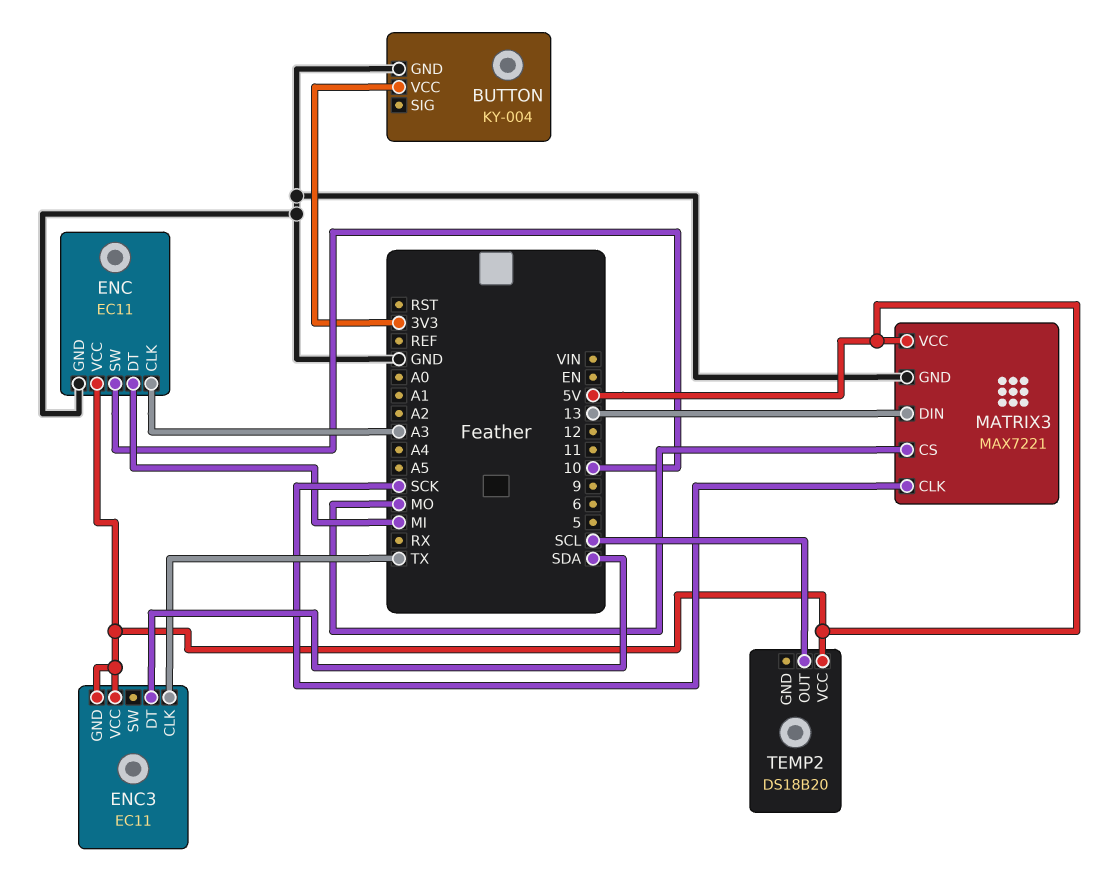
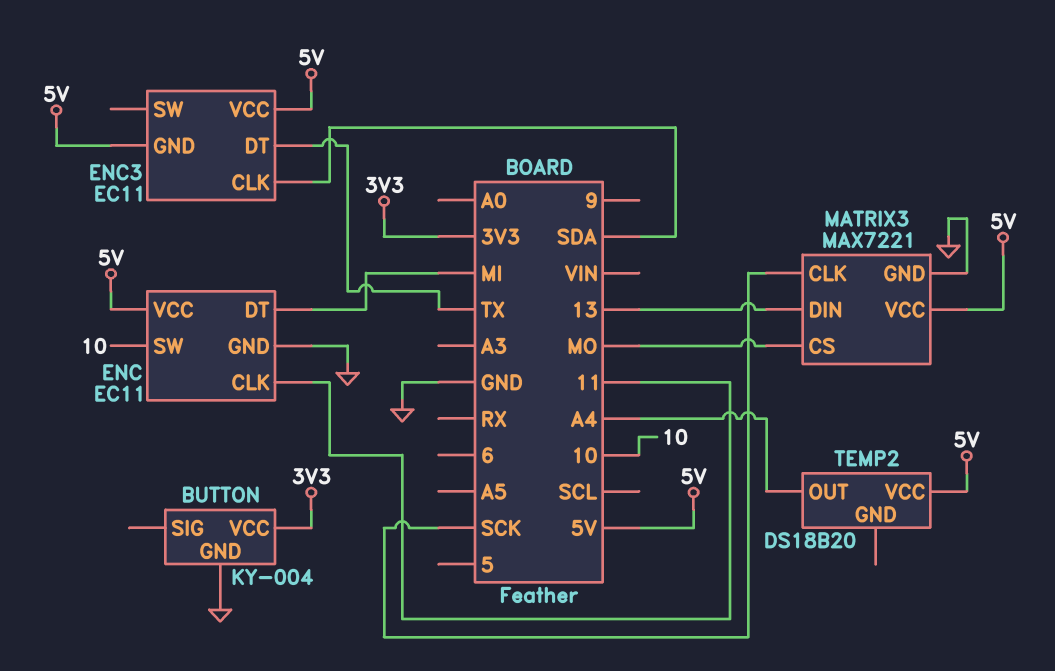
ENC pin CLK: A3 -> 11
ENC3 pin CLK: TX -> SDA
ENC3 pin DT: SDA -> TX
TEMP2 pin OUT: SCL -> A4

